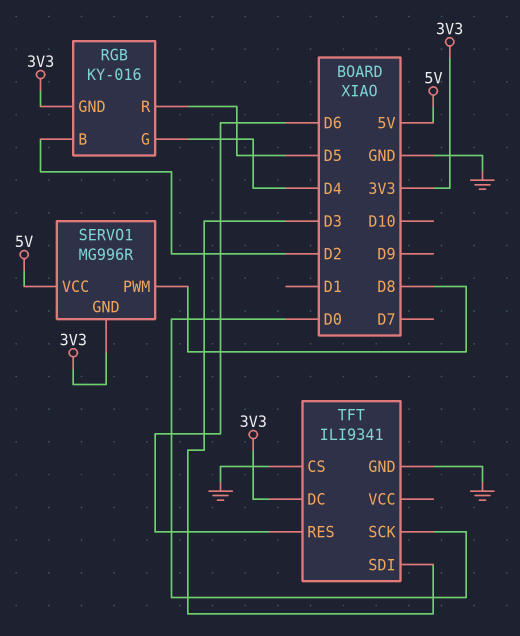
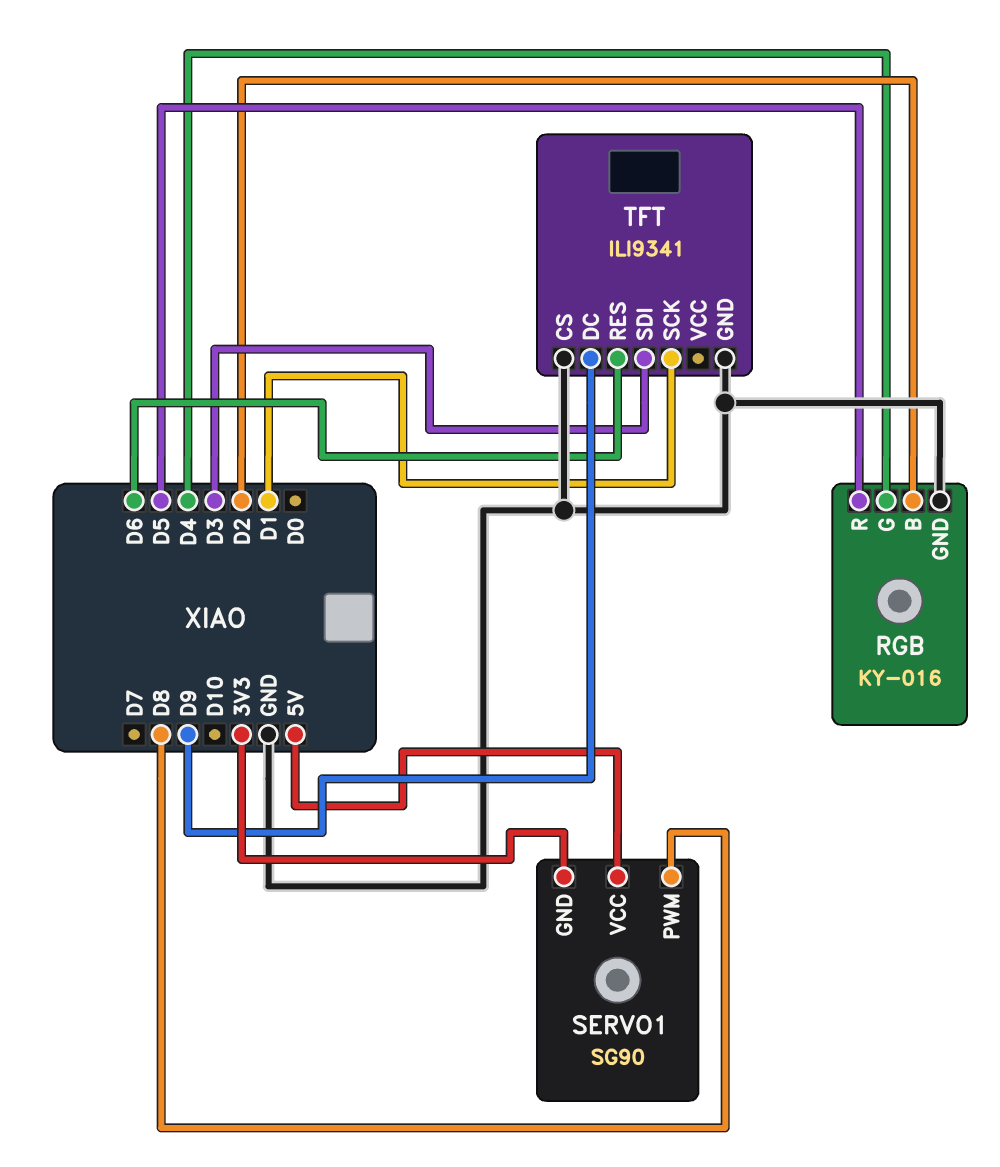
RGB pin GND: 3V3 -> GND
SERVO1: MG996R -> SG90
TFT pin DC: 3V3 -> D9
TFT pin SCK: D0 -> D1

